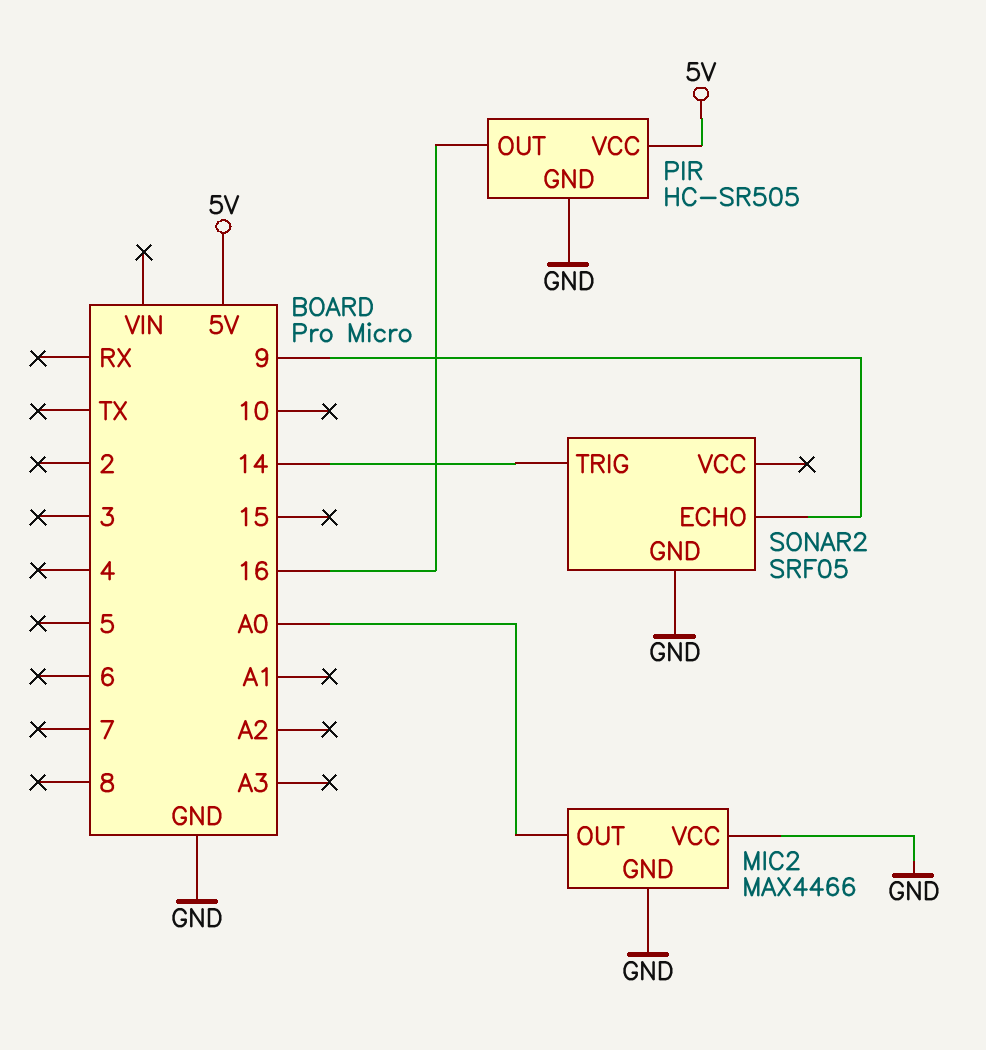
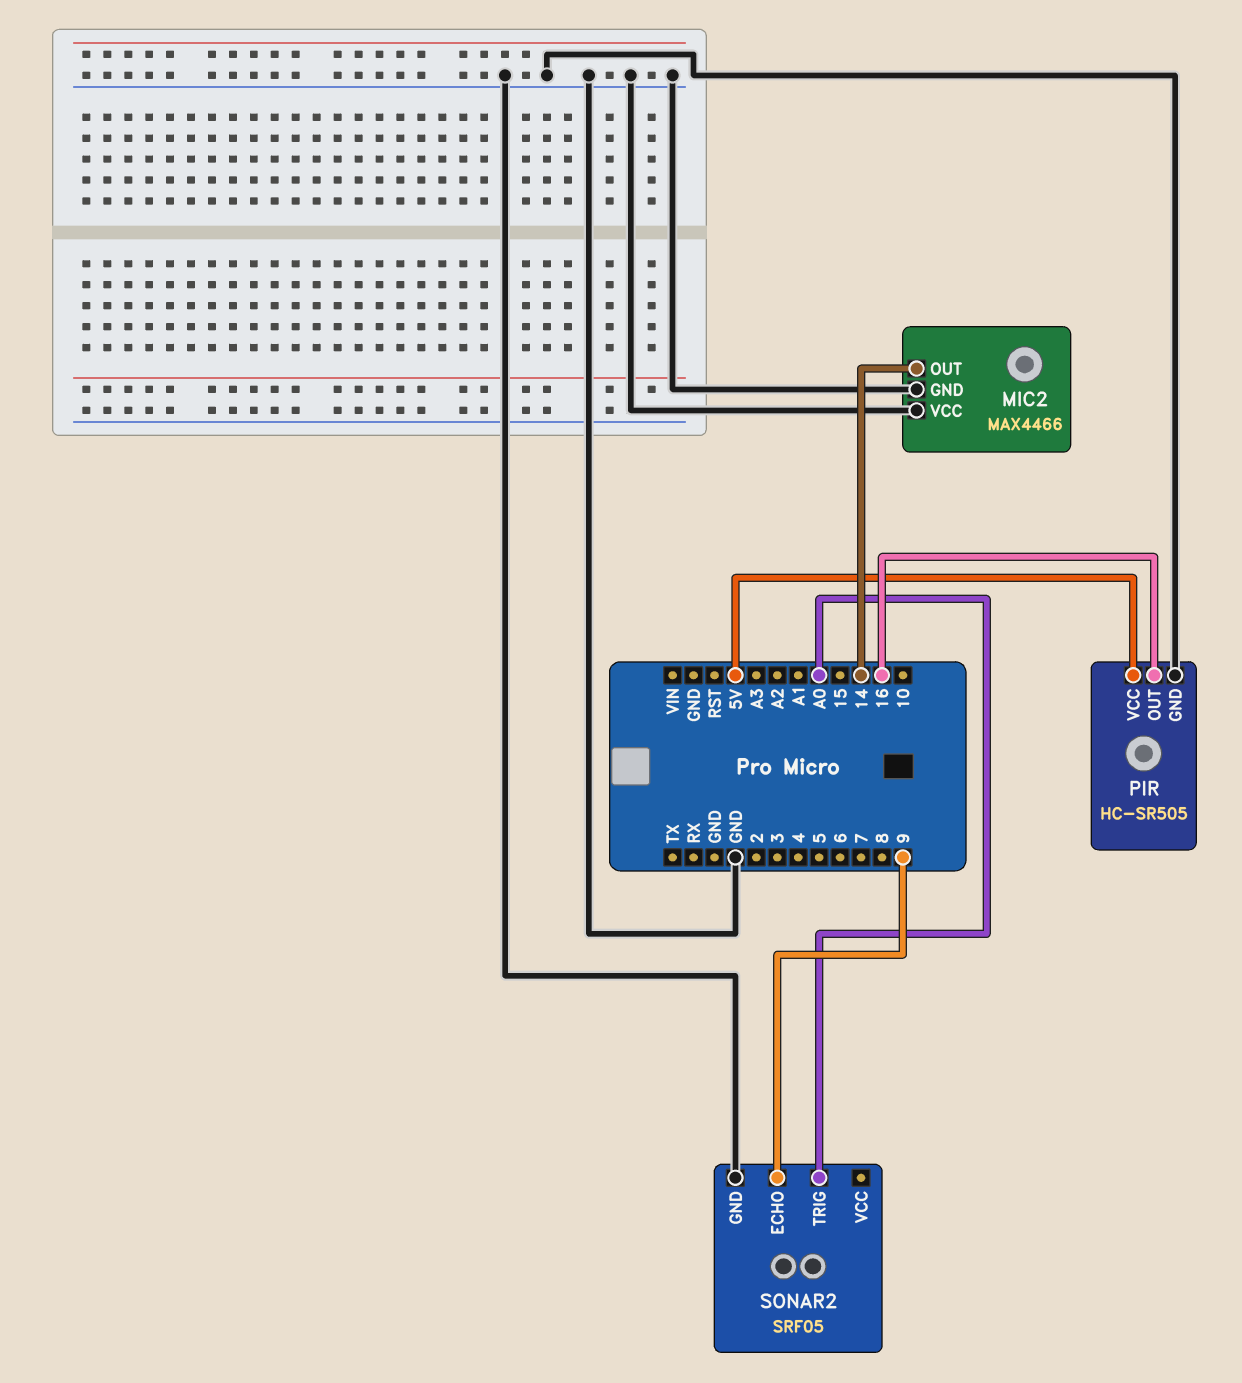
MIC2 pin OUT: A0 -> 14
SONAR2 pin TRIG: 14 -> A0

